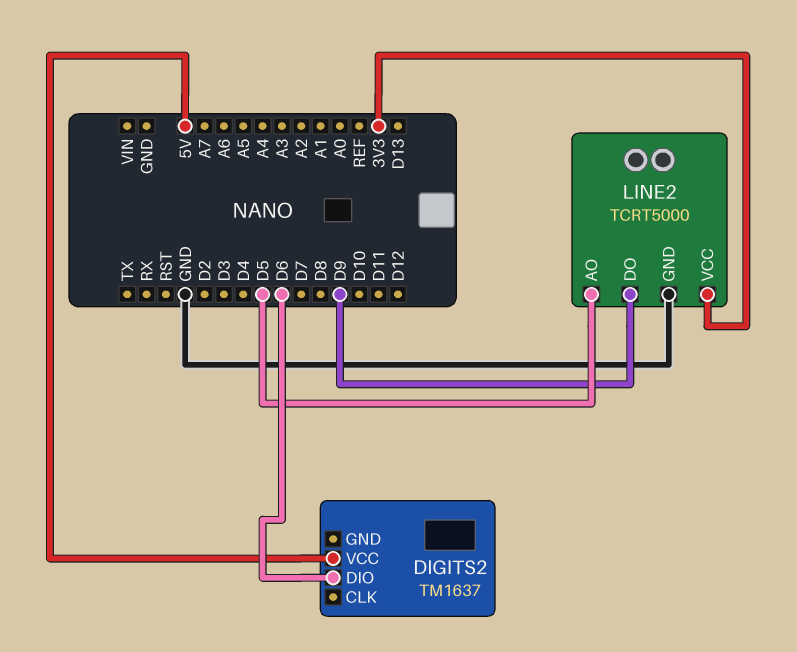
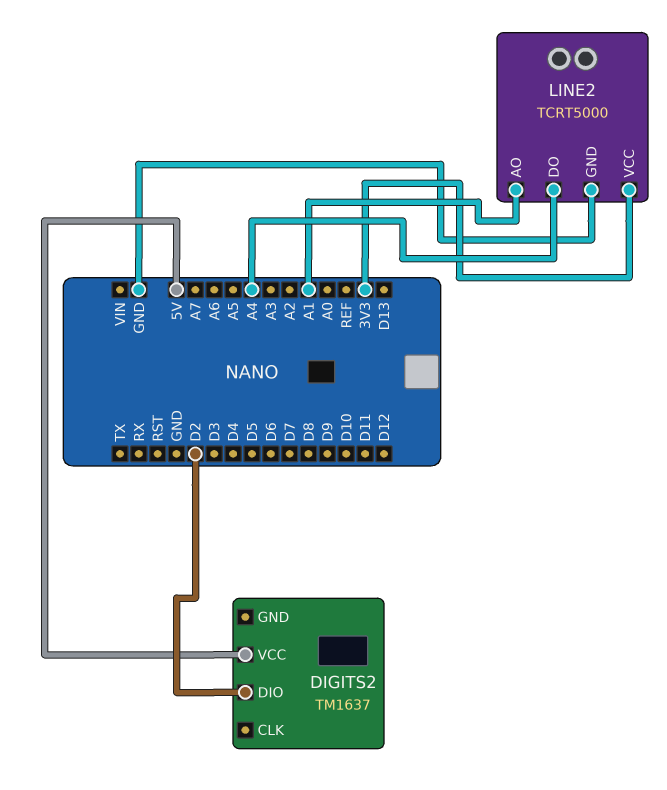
DIGITS2 pin DIO: D6 -> D2
LINE2 pin AO: D5 -> A1
LINE2 pin DO: D9 -> A4

